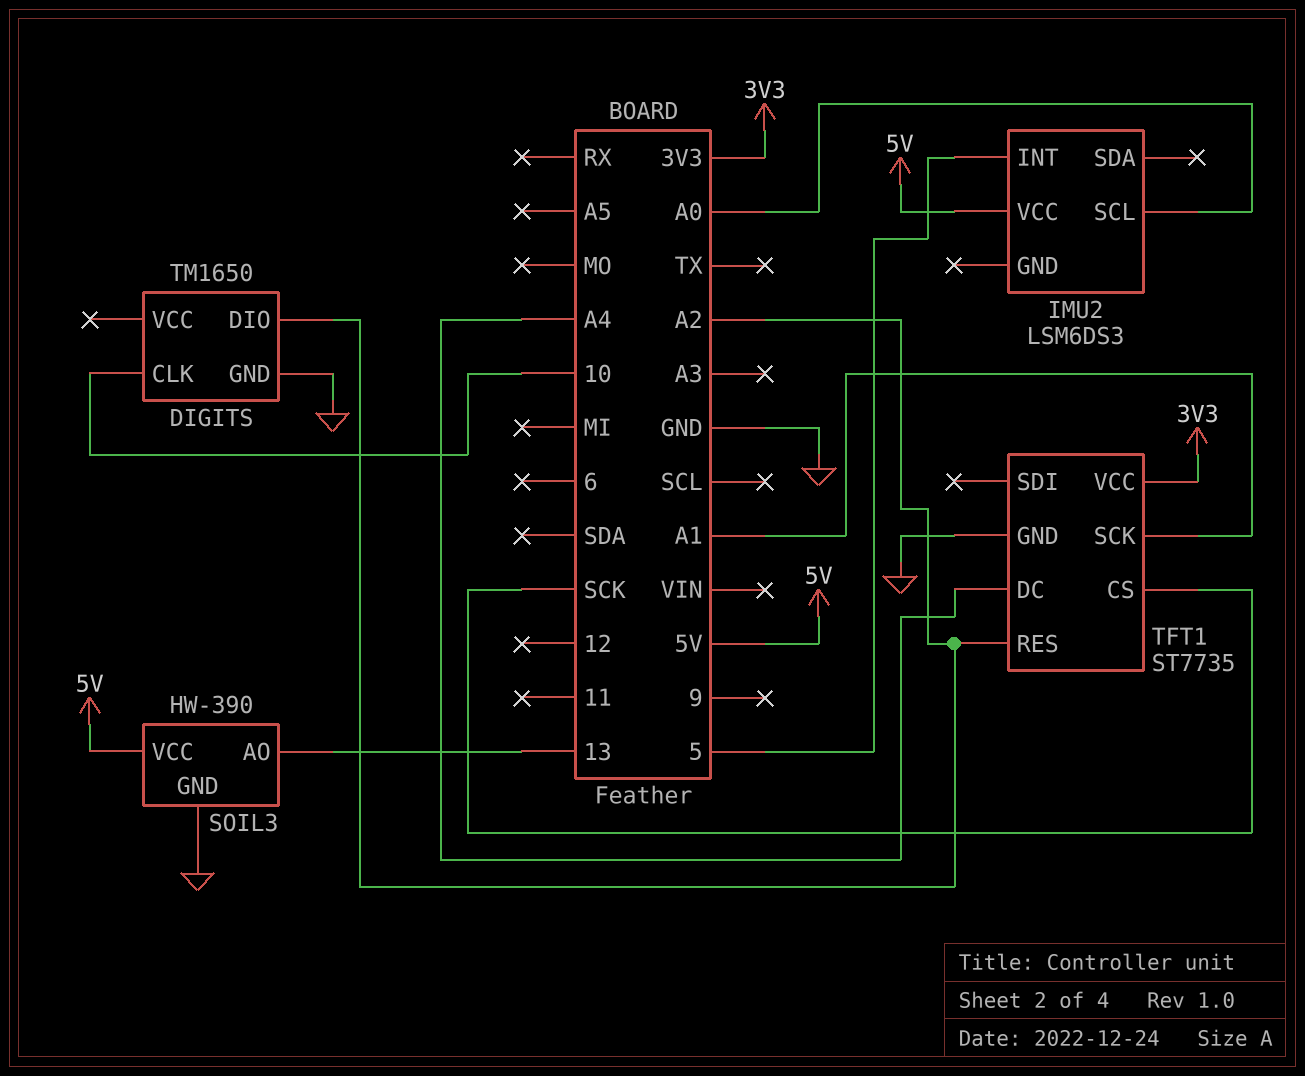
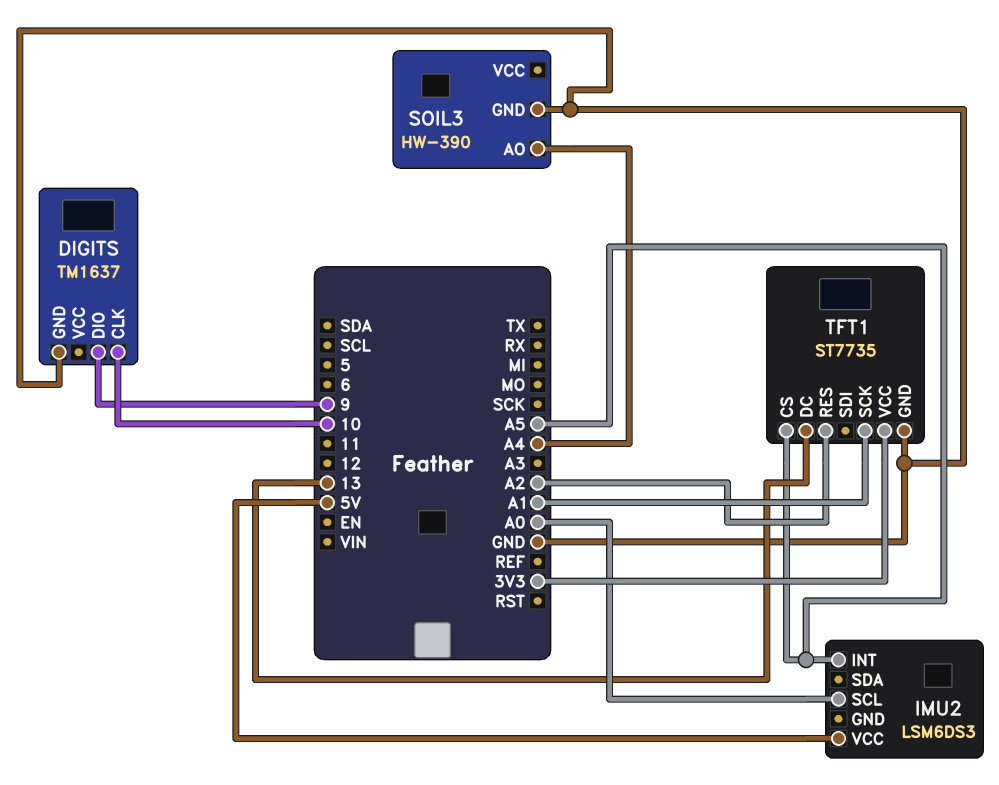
DIGITS: TM1650 -> TM1637
DIGITS pin DIO: A2 -> 9
IMU2 pin INT: 5 -> A5
SOIL3 pin AO: 13 -> A4
SOIL3 pin VCC: 5V -> none
TFT1 pin CS: SCK -> A5
TFT1 pin DC: A4 -> 13

